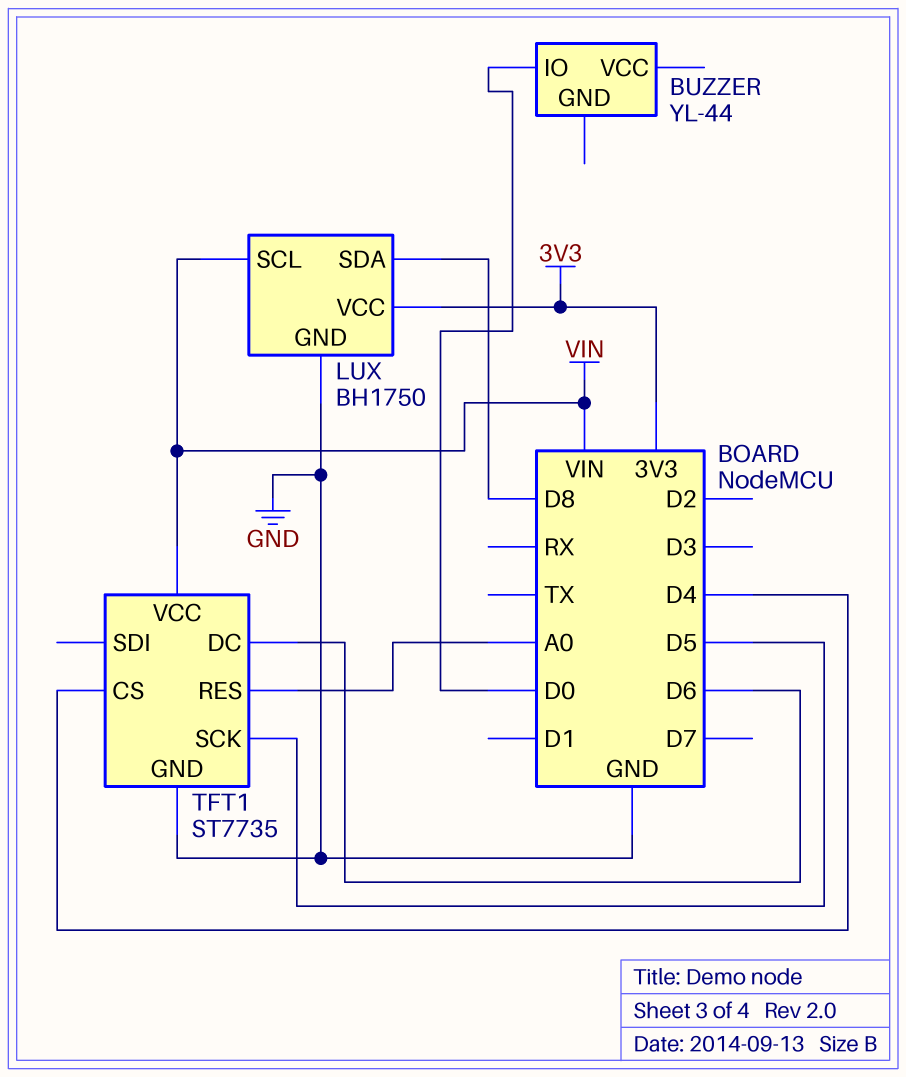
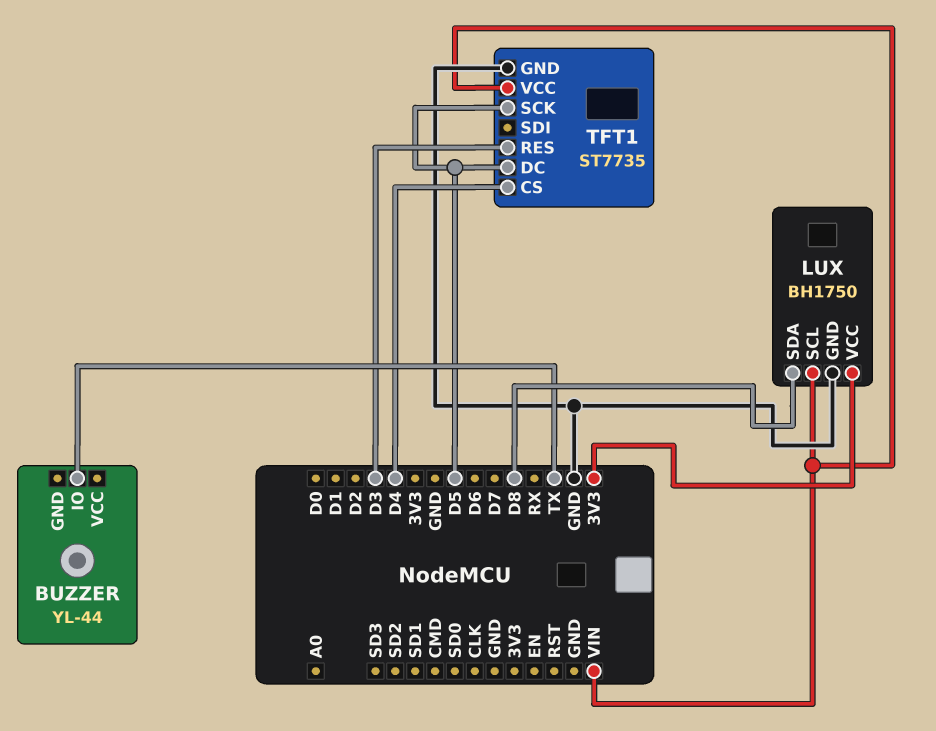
BUZZER pin IO: D0 -> TX
TFT1 pin DC: D6 -> D5
TFT1 pin RES: A0 -> D3

